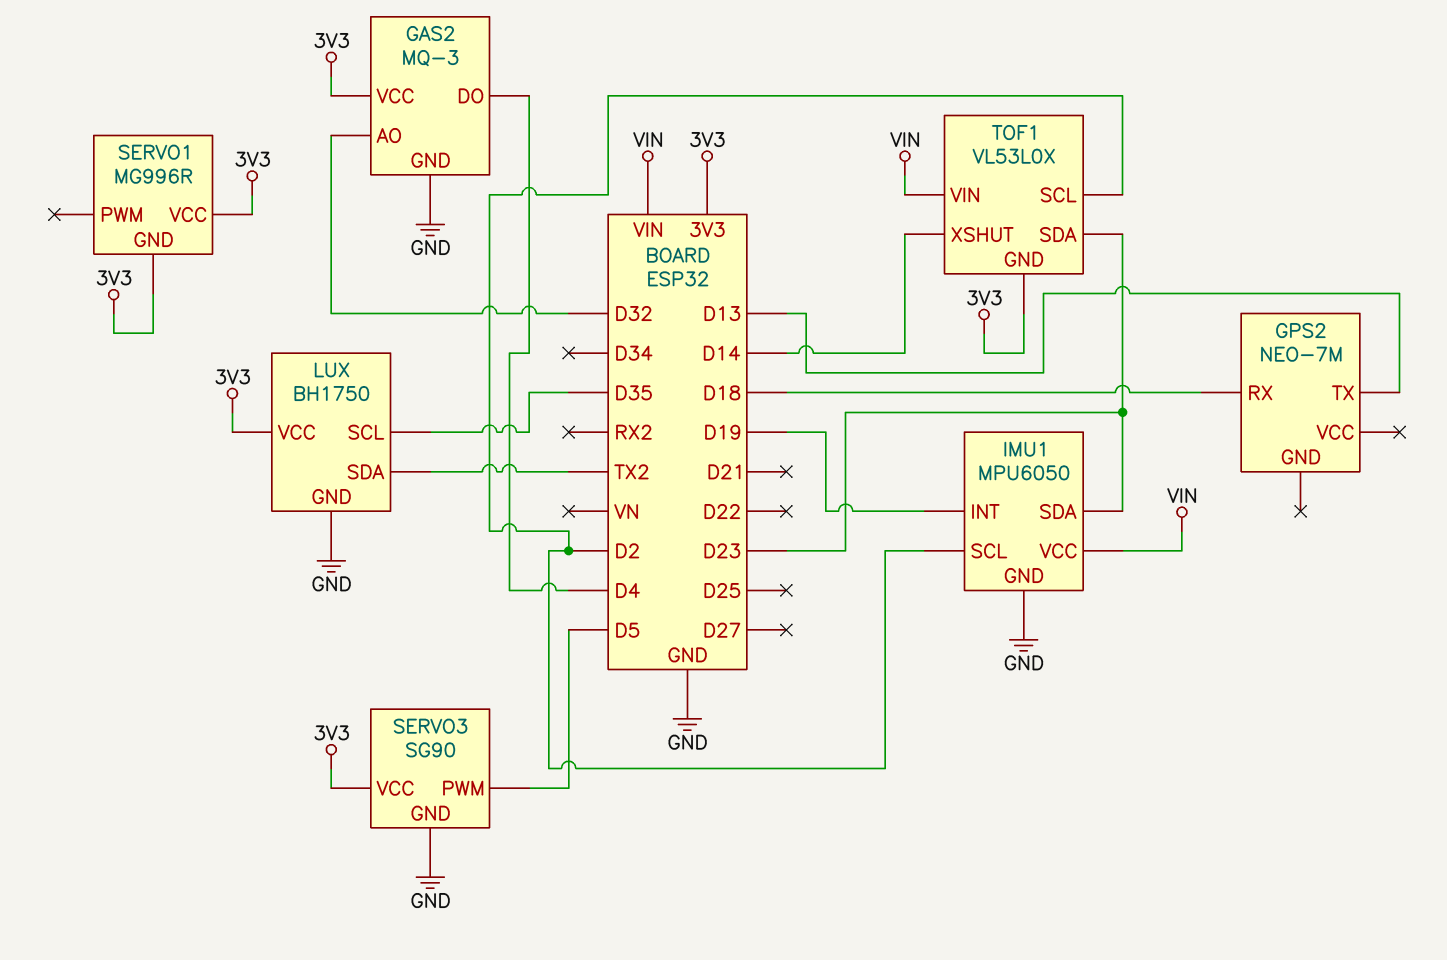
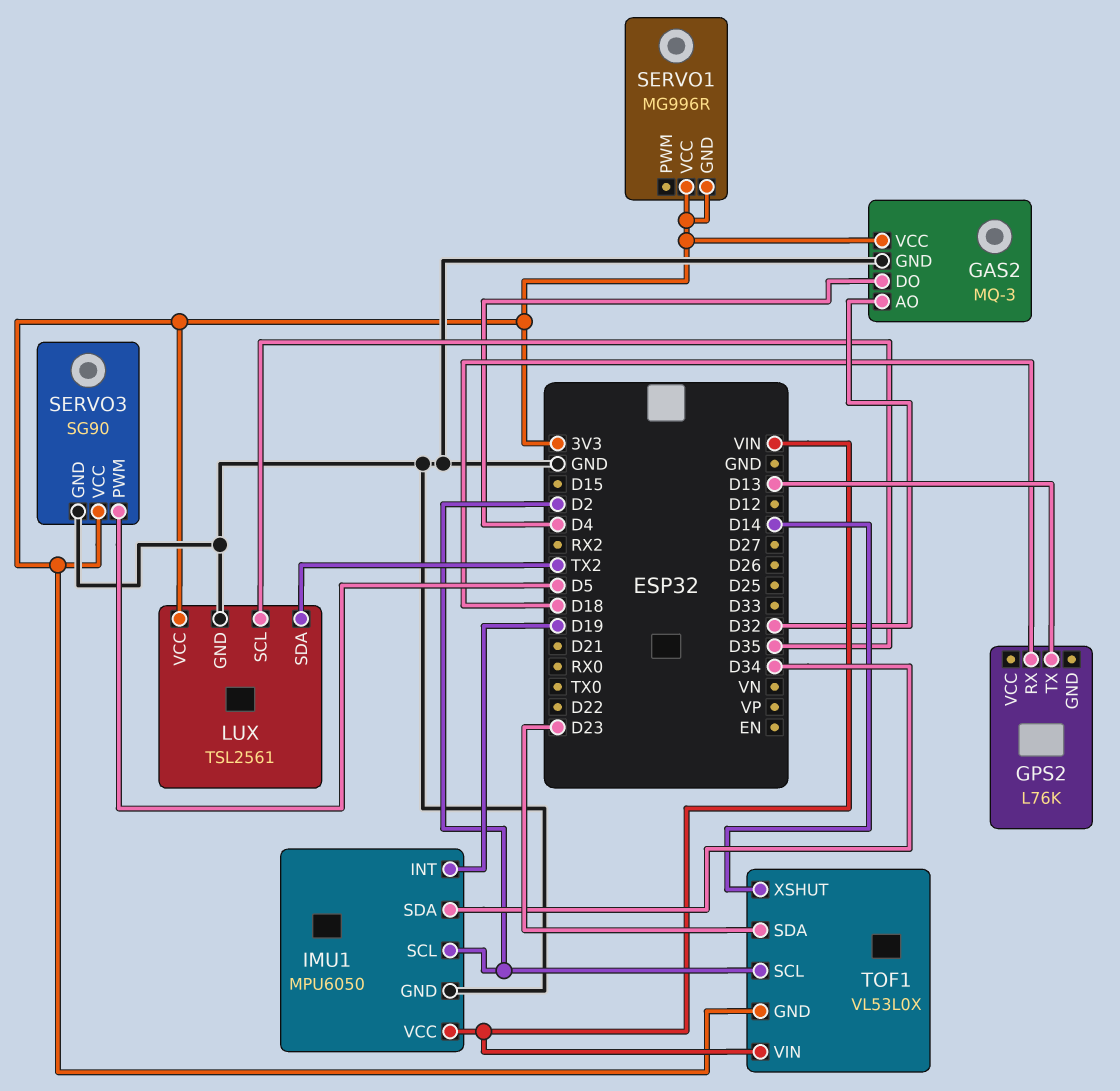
GPS2: NEO-7M -> L76K
IMU1 pin SDA: D23 -> D34
LUX: BH1750 -> TSL2561

